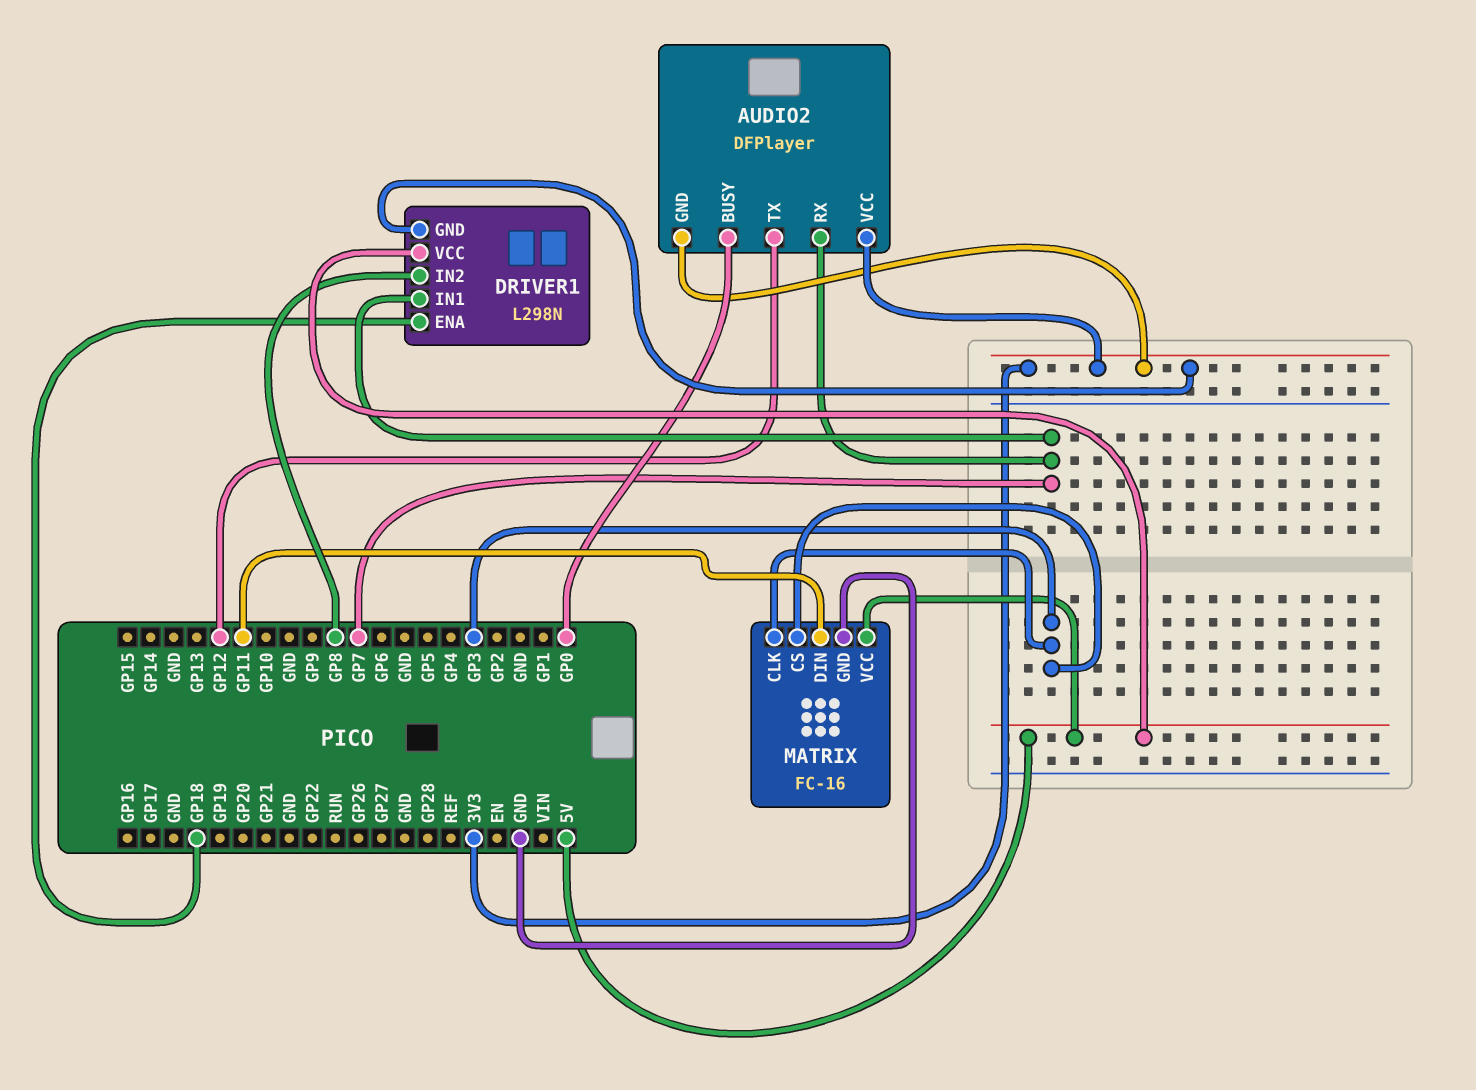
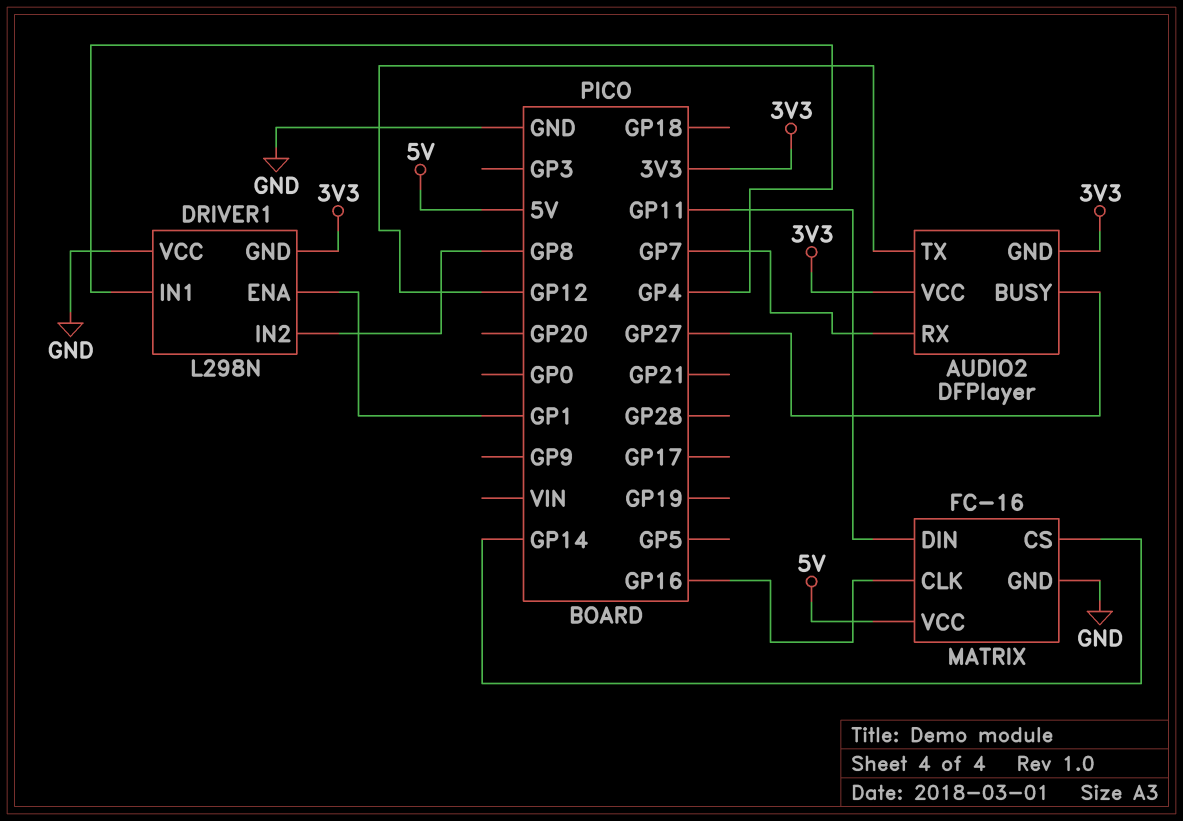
AUDIO2 pin BUSY: GP0 -> GP27
DRIVER1 pin ENA: GP18 -> GP1
DRIVER1 pin IN1: GP7 -> GP4
DRIVER1 pin VCC: 5V -> GND
MATRIX pin CLK: GP3 -> GP16
MATRIX pin CS: GP3 -> GP14

